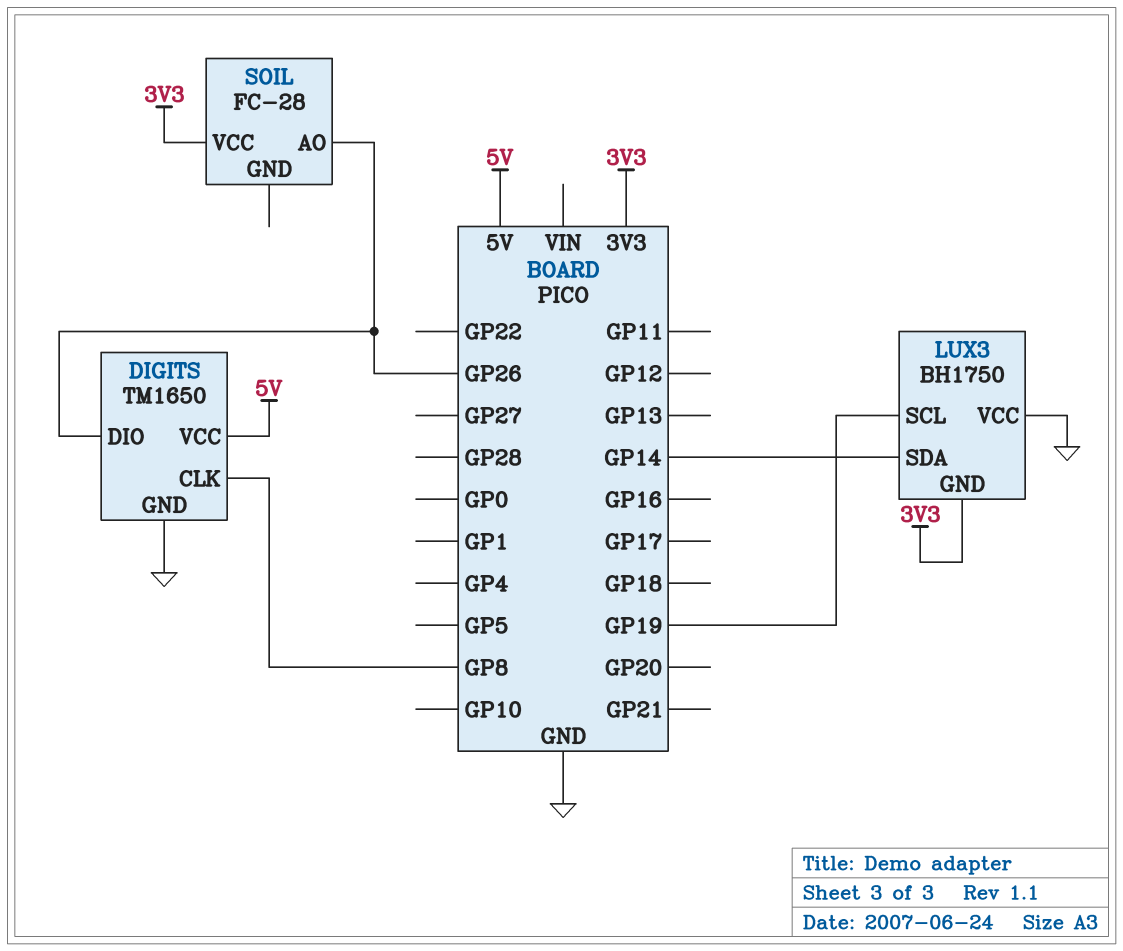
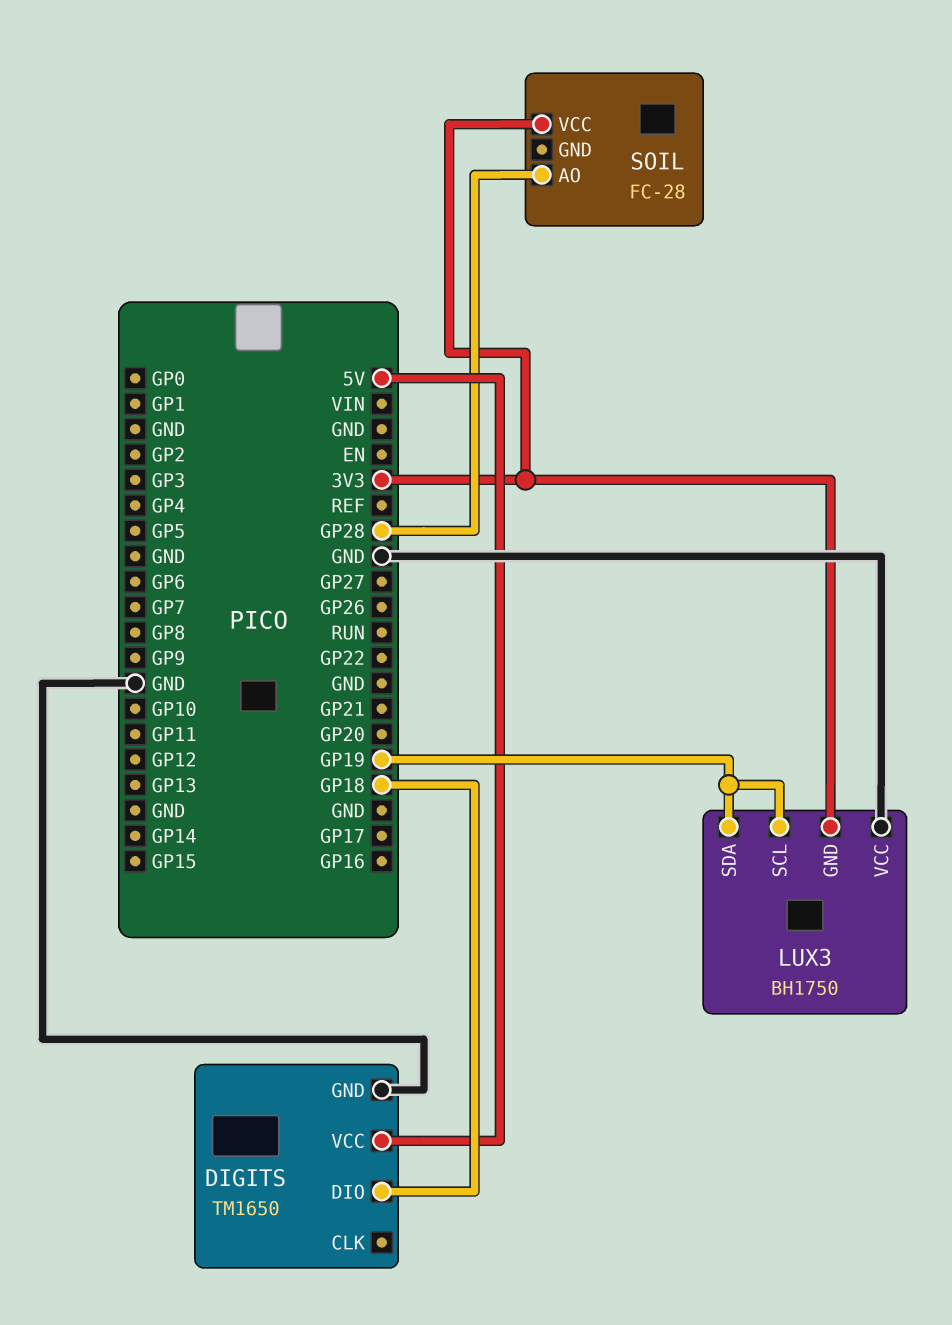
DIGITS pin CLK: GP8 -> none
DIGITS pin DIO: GP26 -> GP18
LUX3 pin SDA: GP14 -> GP19
SOIL pin AO: GP26 -> GP28

